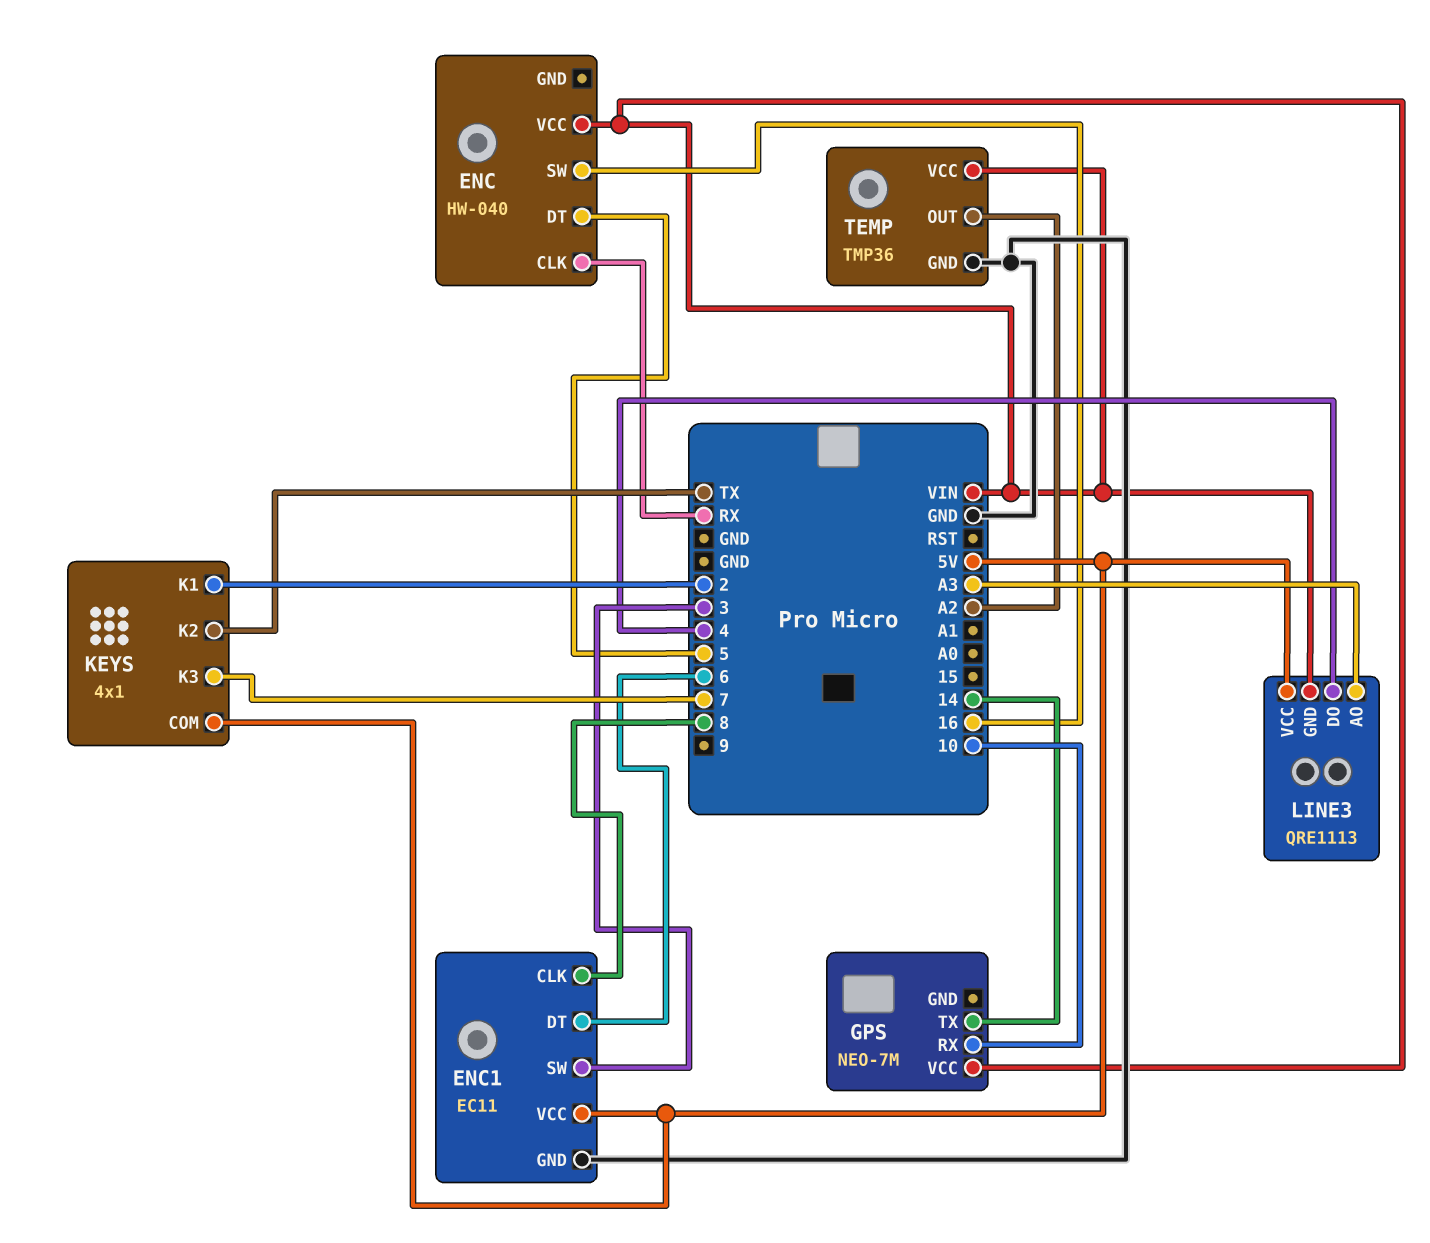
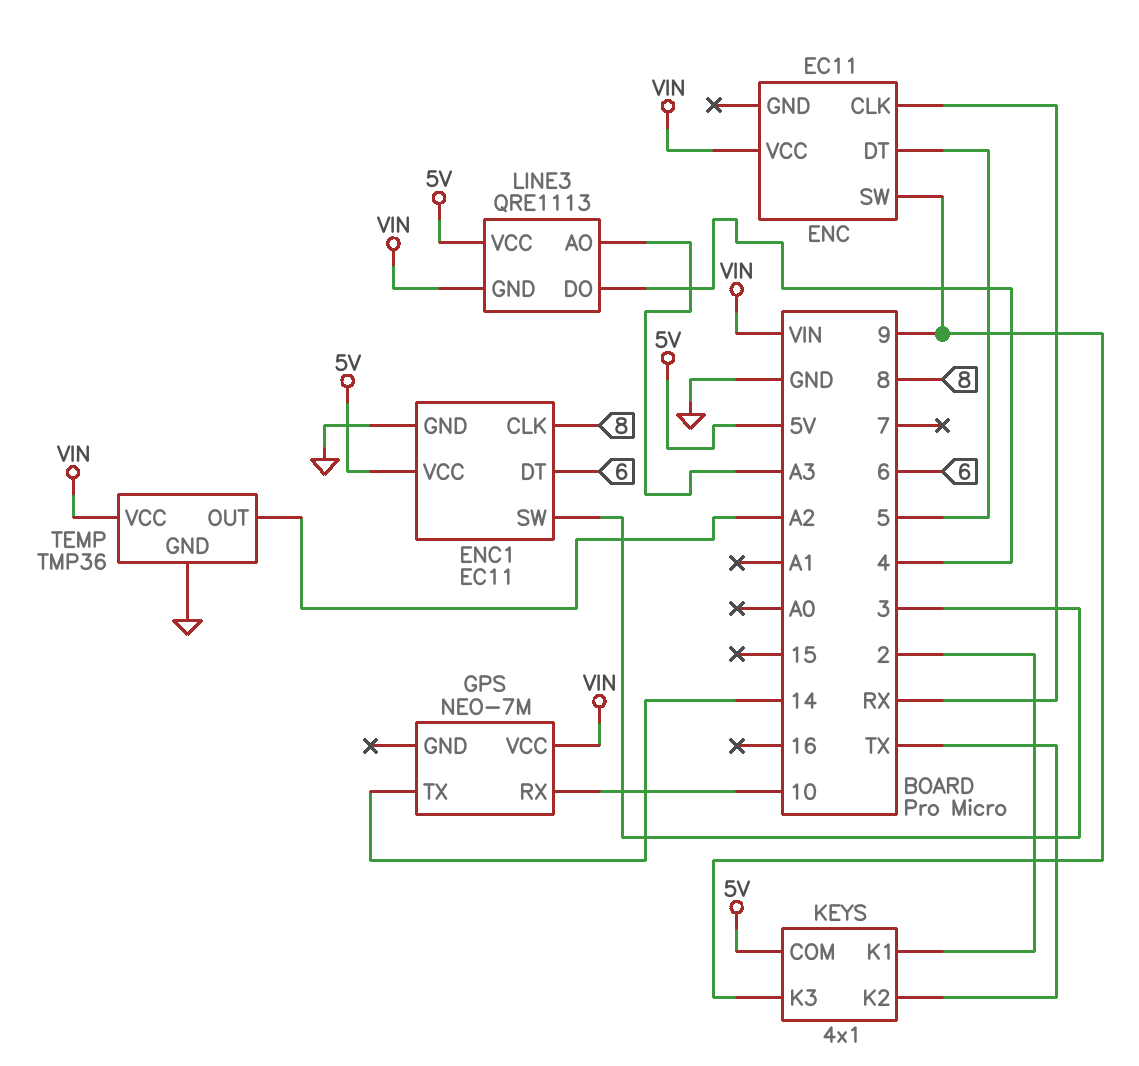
ENC: HW-040 -> EC11
ENC pin SW: 16 -> 9
KEYS pin K3: 7 -> 9

